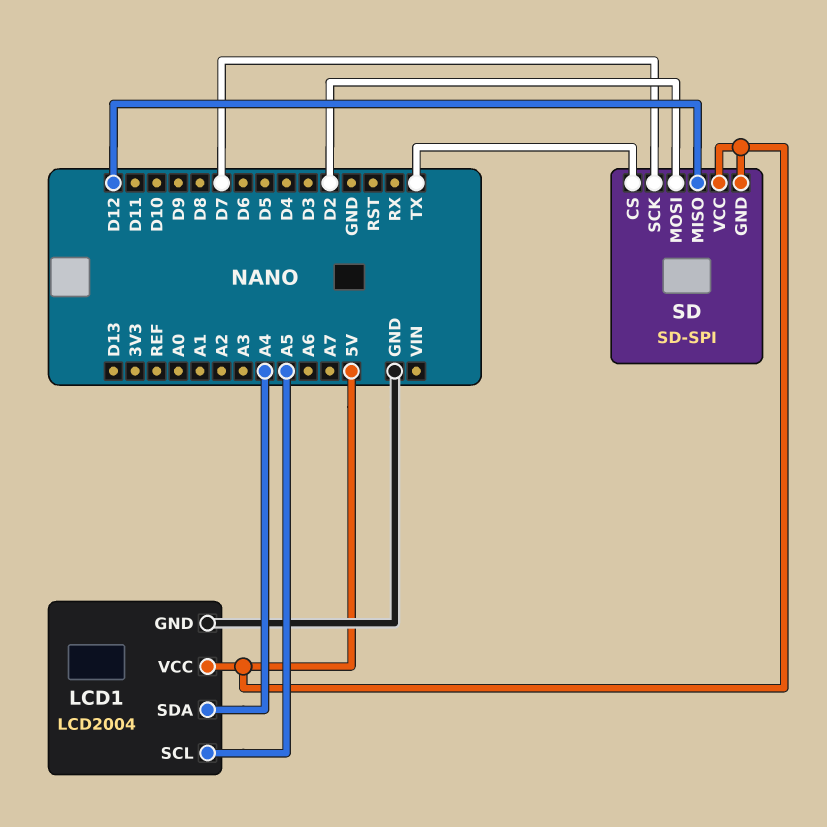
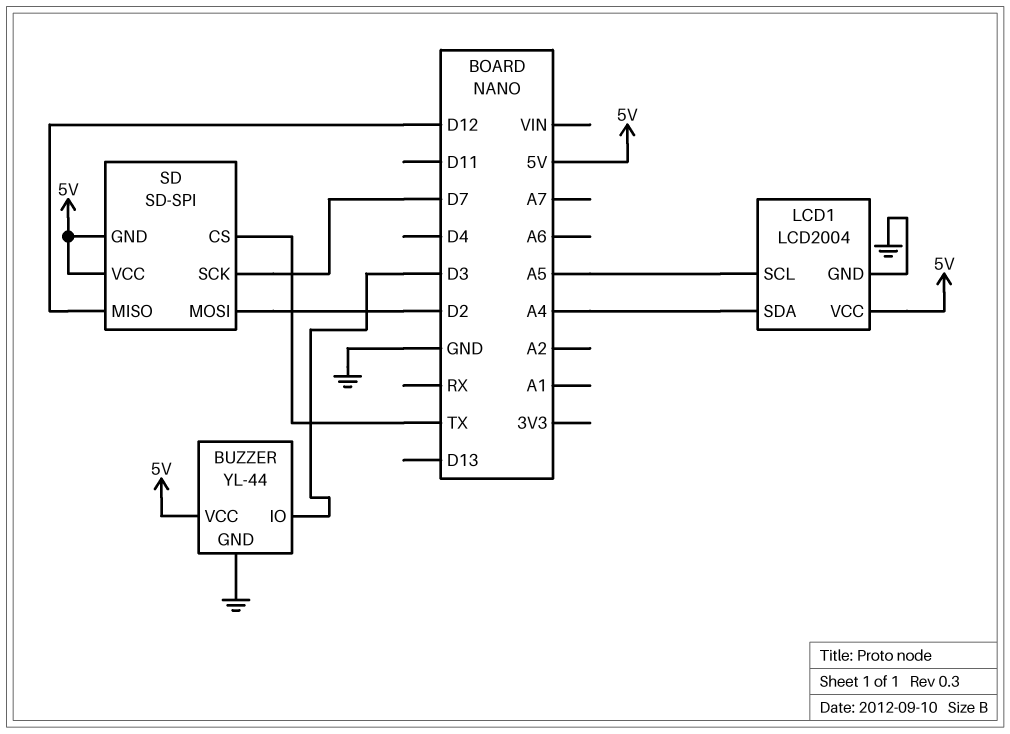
BUZZER: none -> YL-44
BUZZER pin GND: none -> GND
BUZZER pin IO: none -> D3
BUZZER pin VCC: none -> 5V

